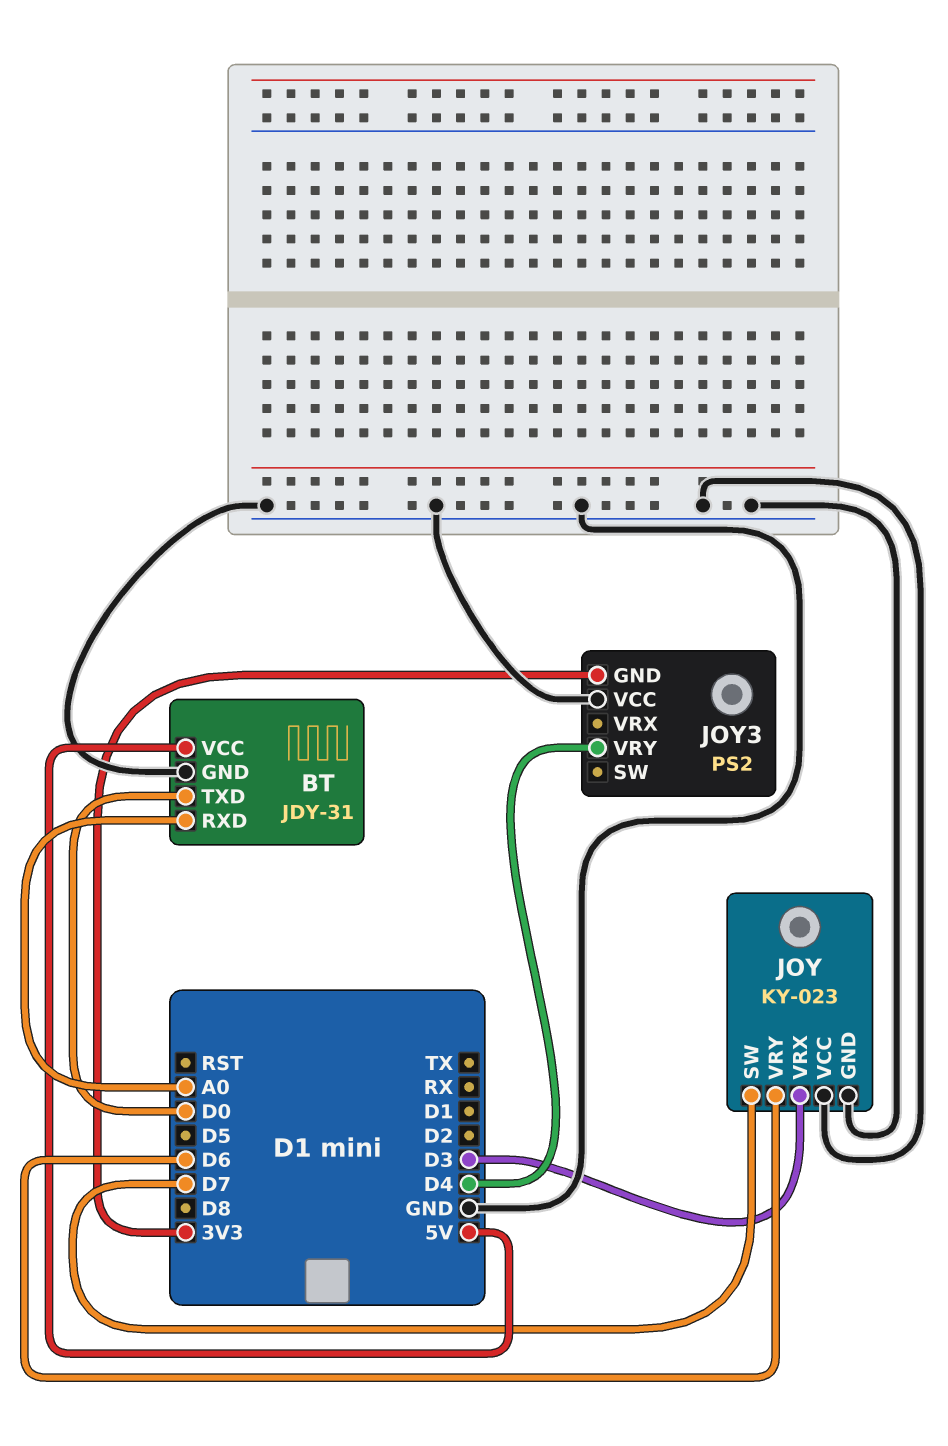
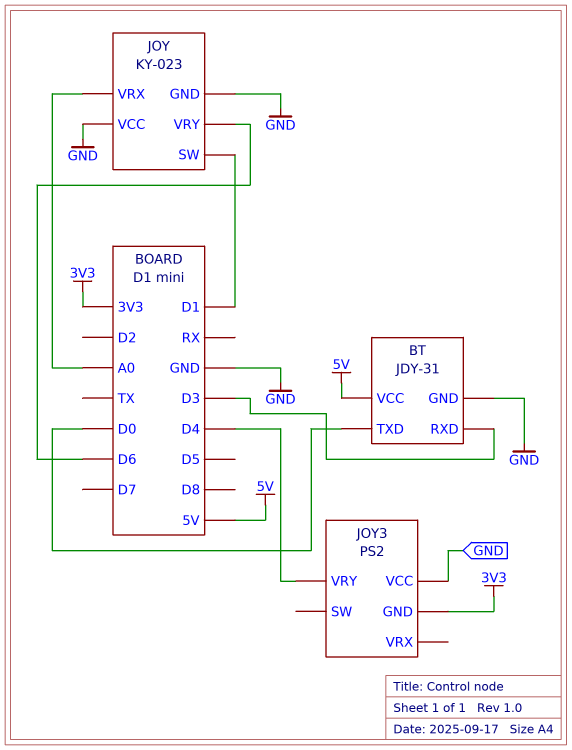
BT pin RXD: A0 -> D3
JOY pin SW: D7 -> D1
JOY pin VRX: D3 -> A0

